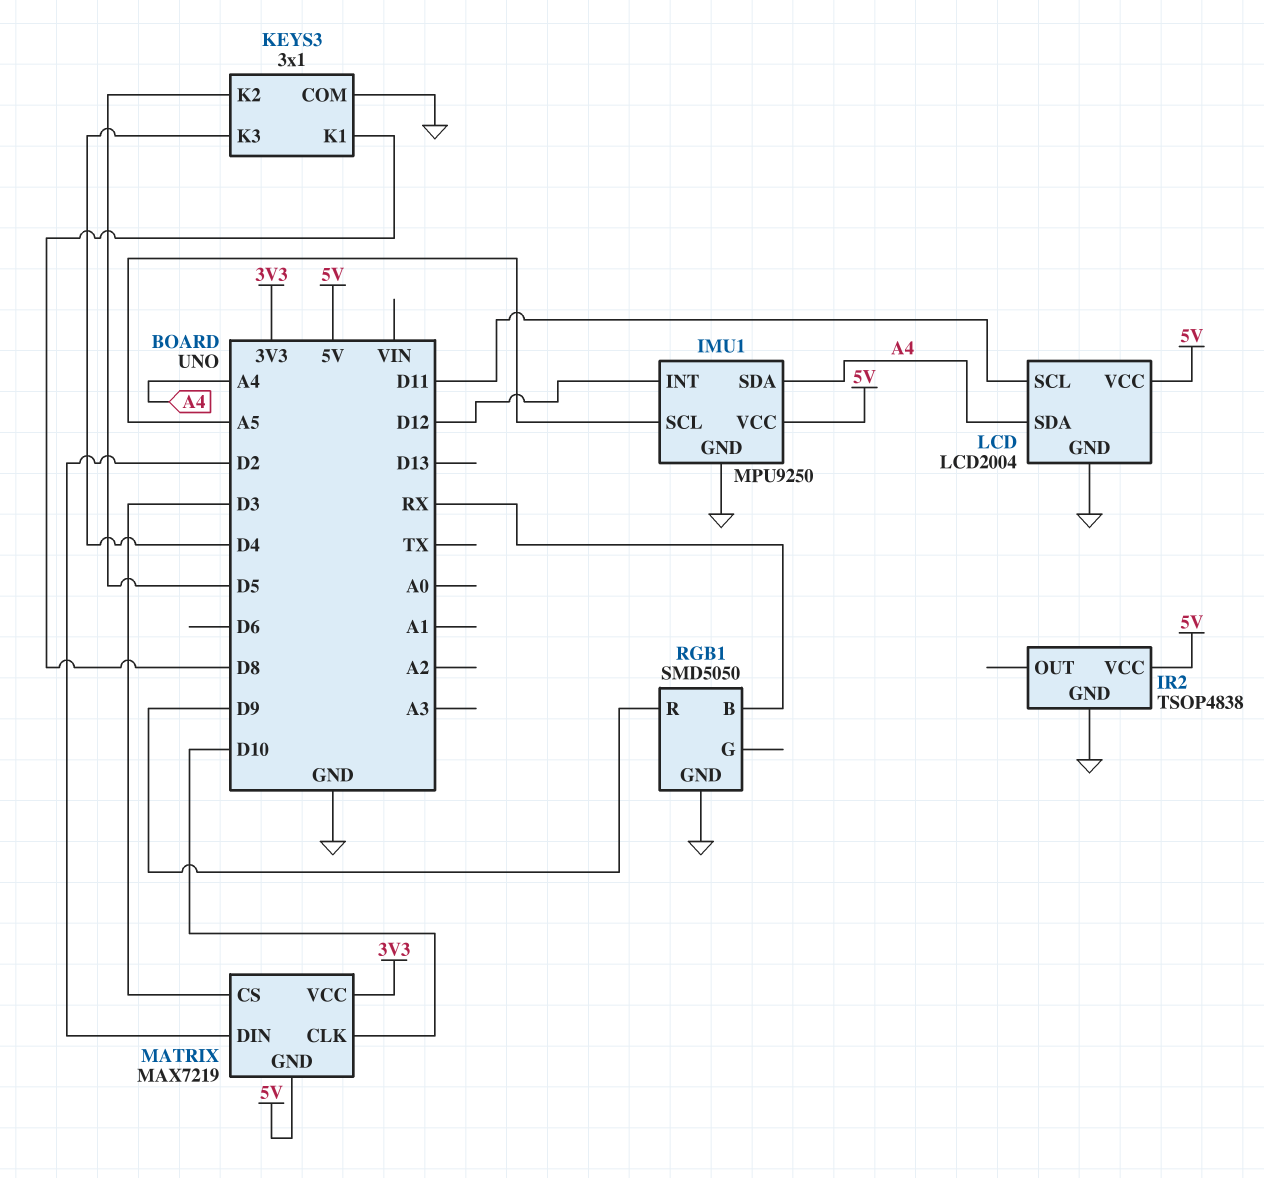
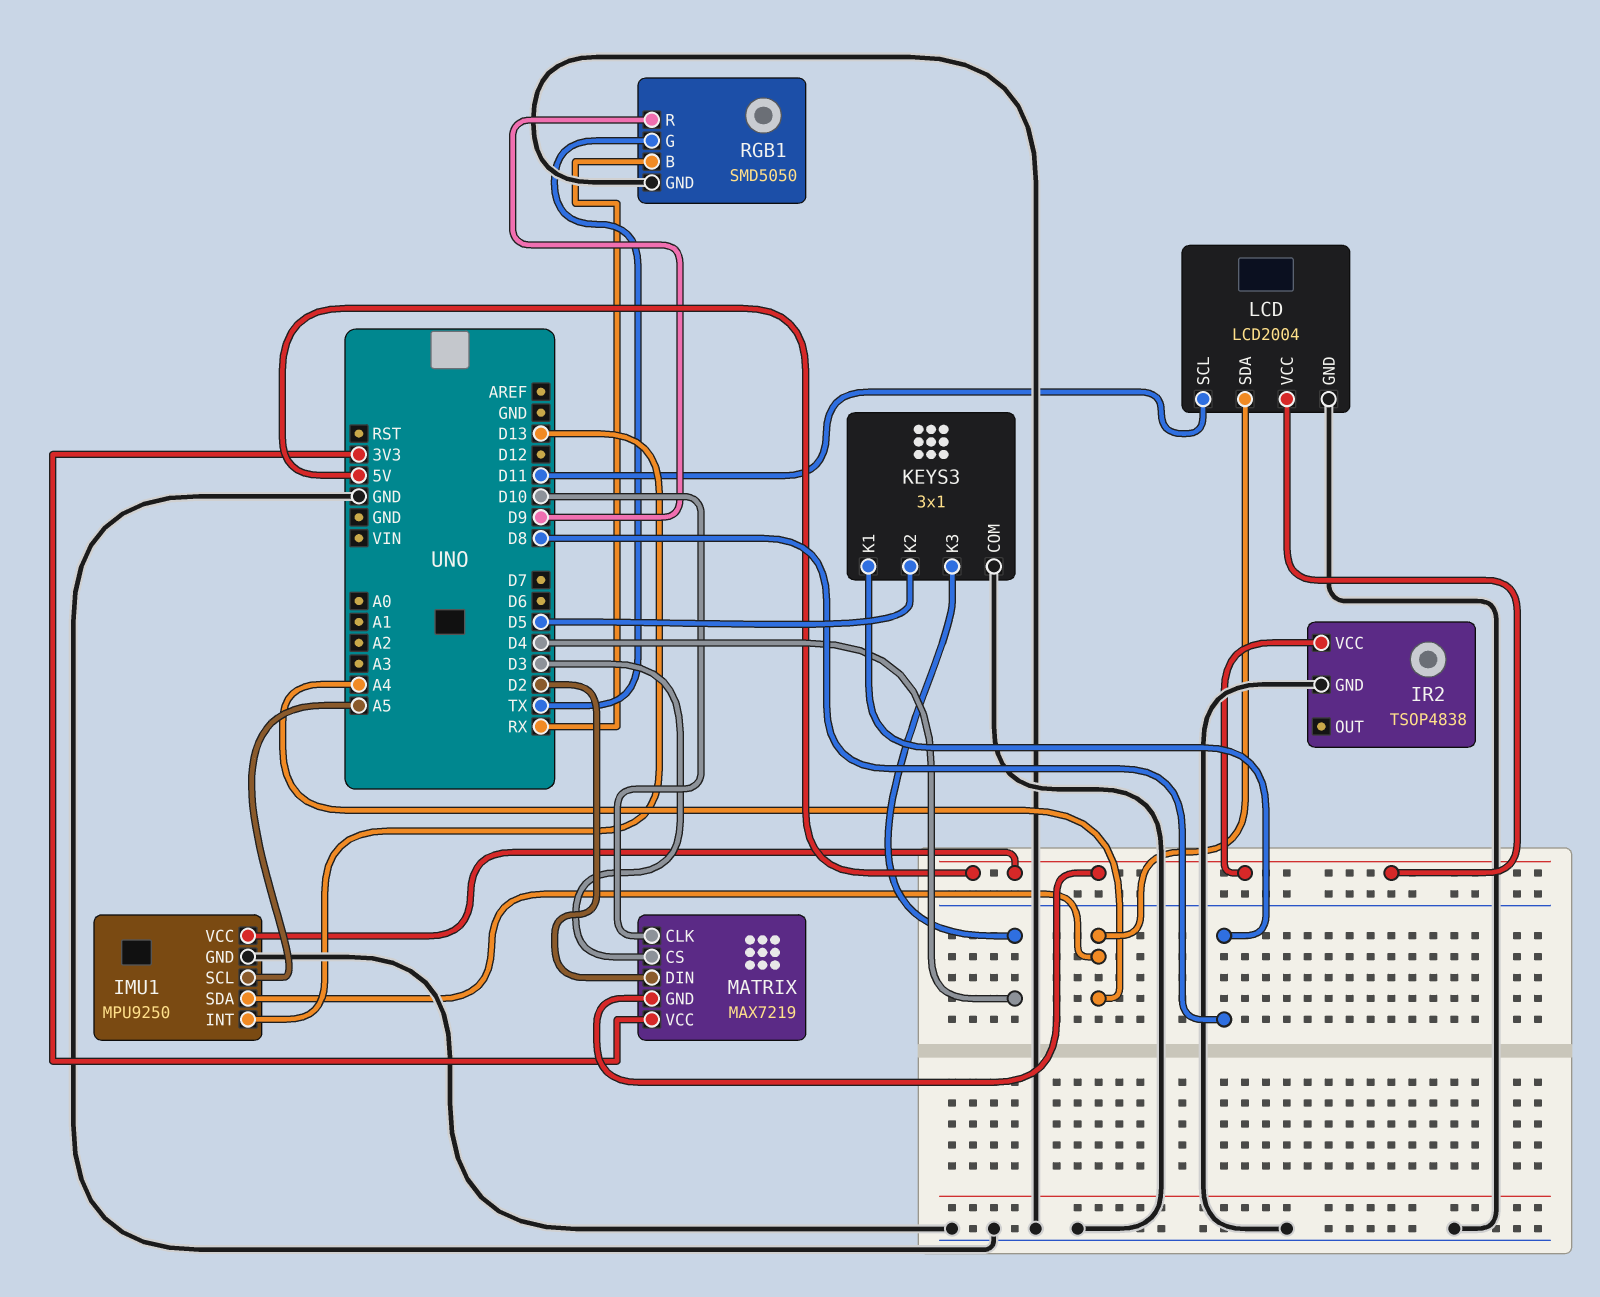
IMU1 pin INT: D12 -> D13
RGB1 pin G: none -> TX

